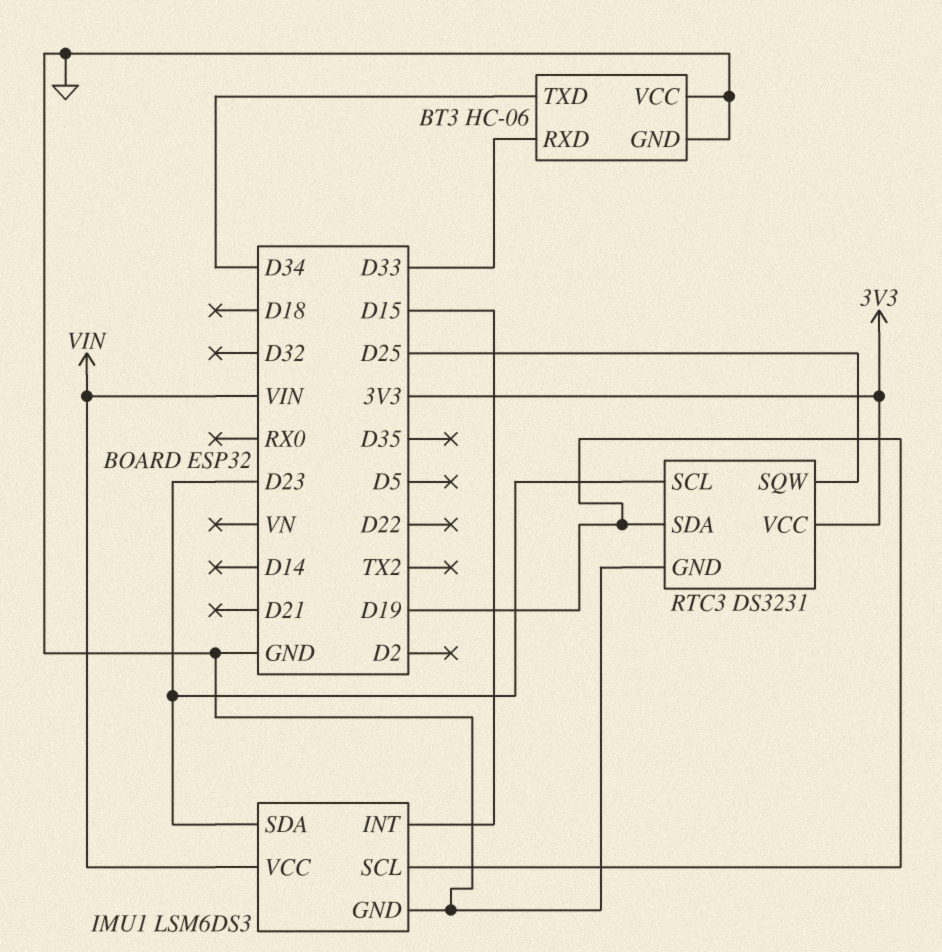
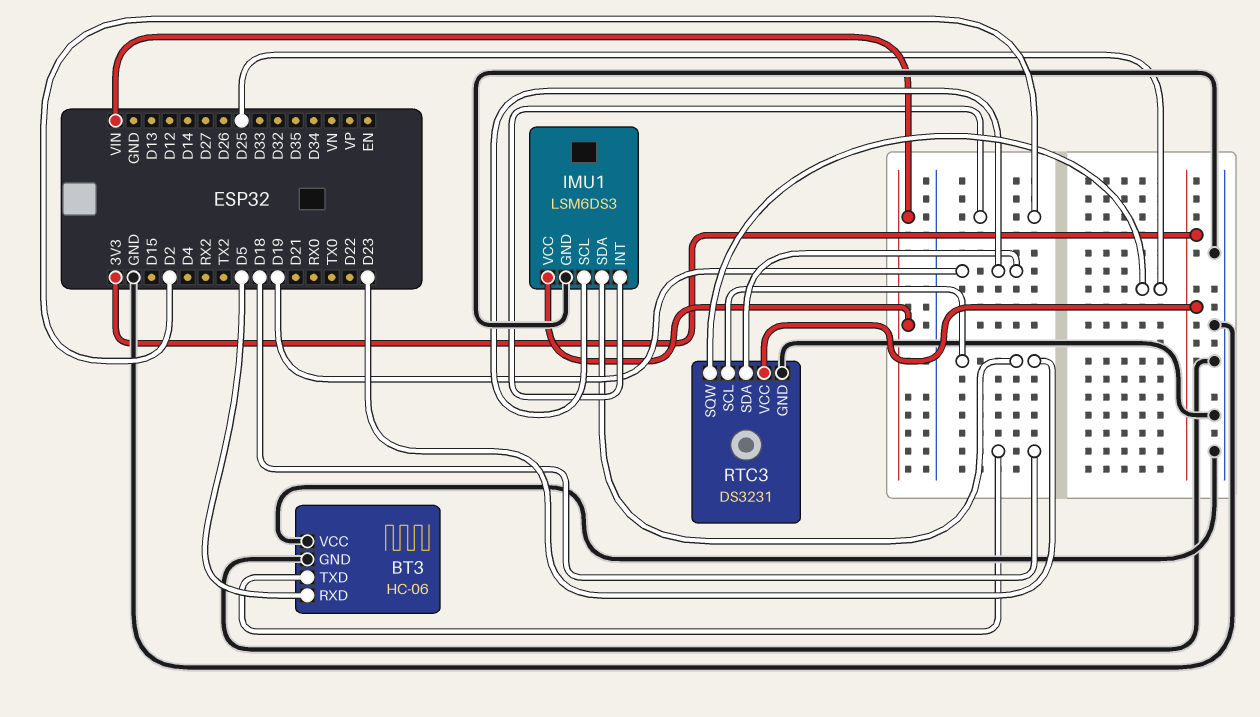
BT3 pin RXD: D33 -> D5
BT3 pin TXD: D34 -> D18
IMU1 pin INT: D15 -> D2

